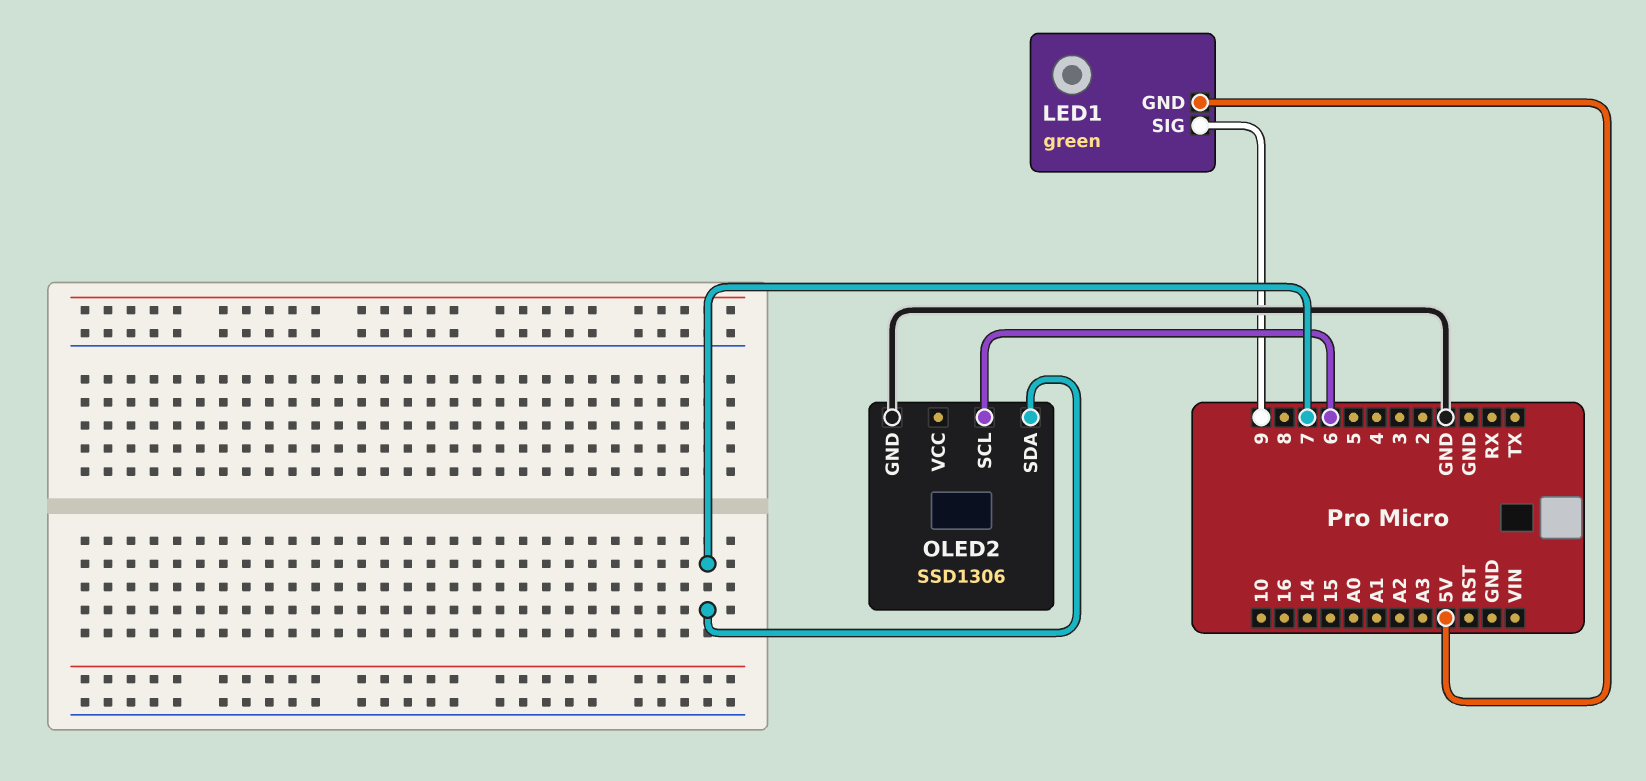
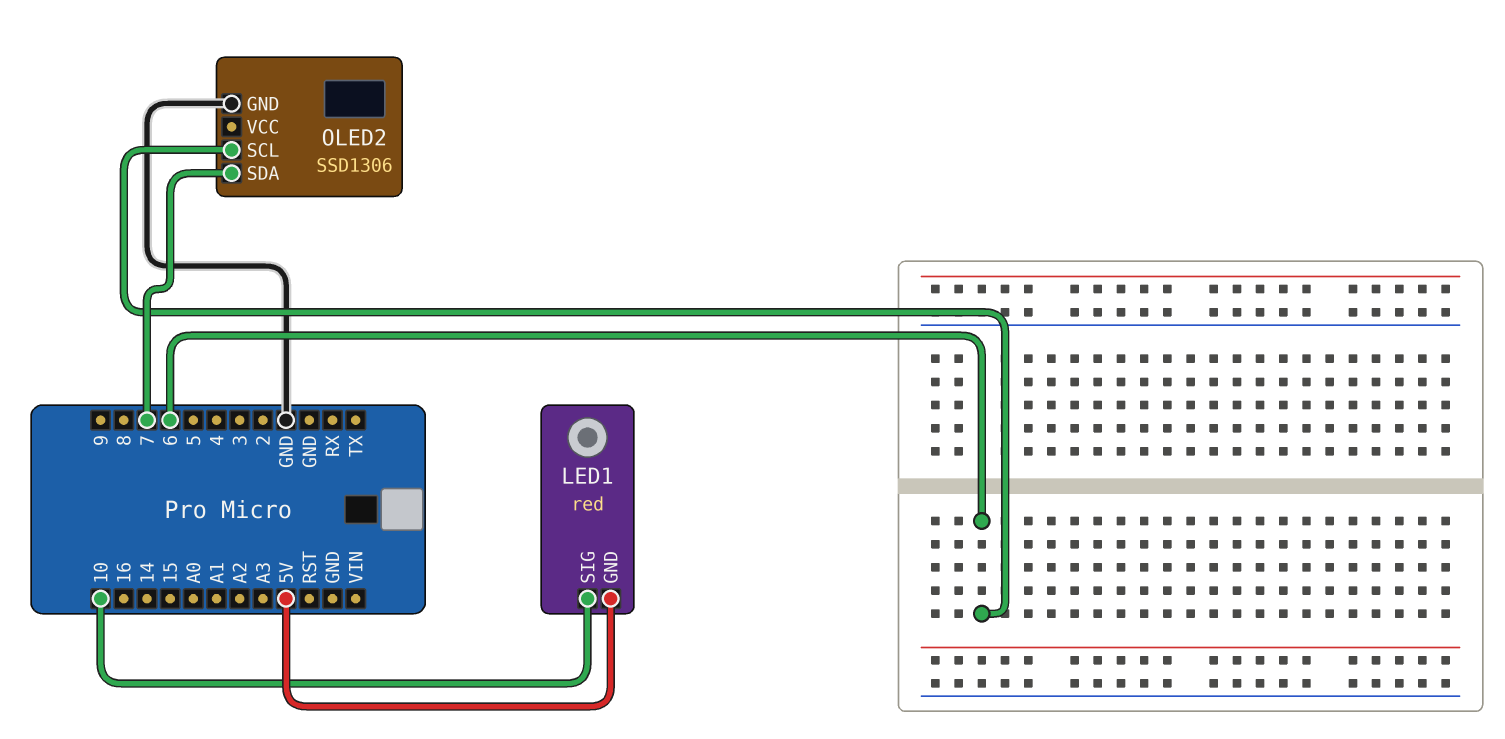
LED1: green -> red
LED1 pin SIG: 9 -> 10

